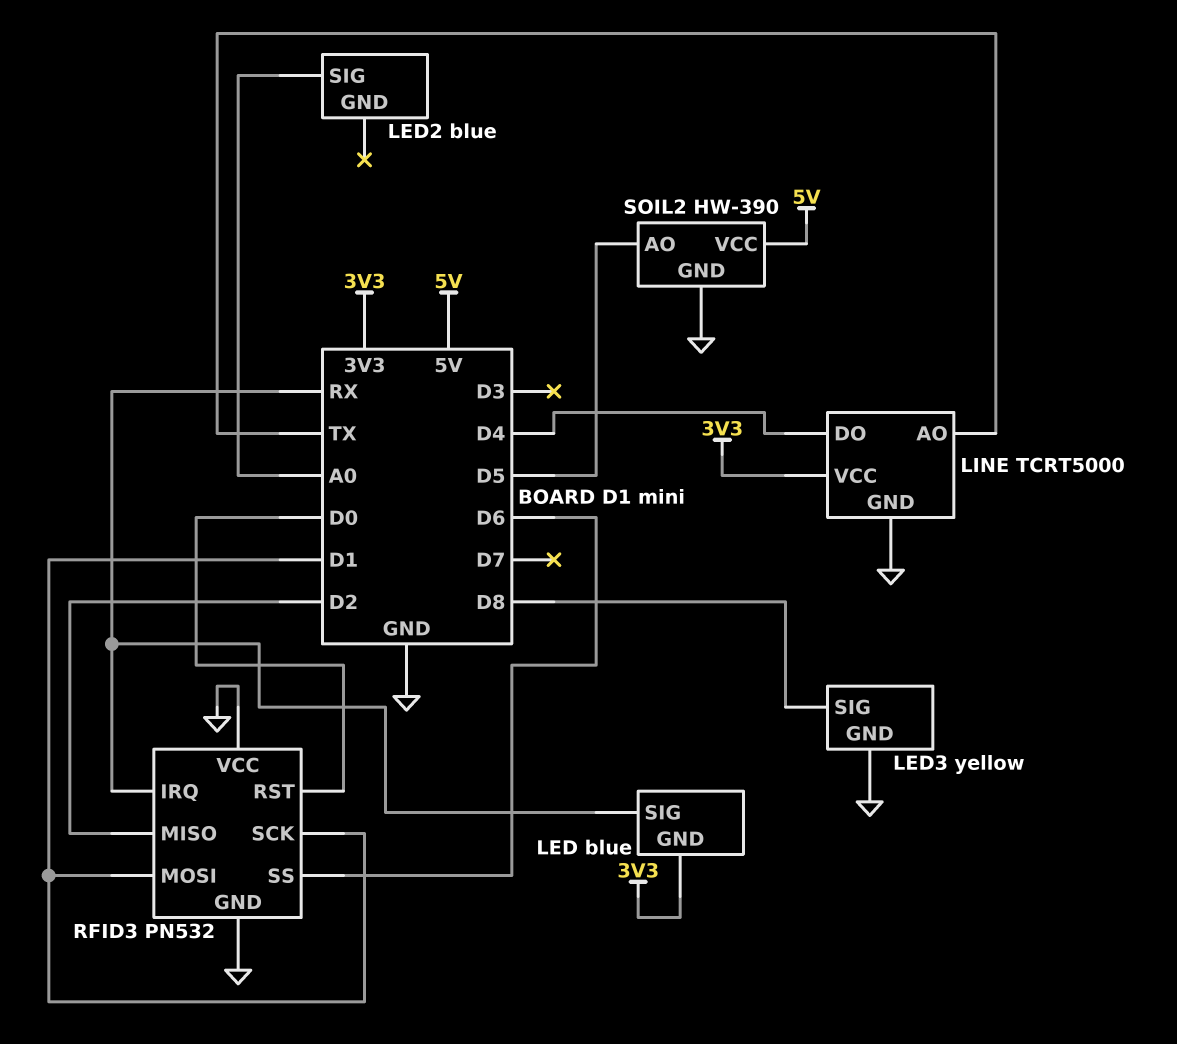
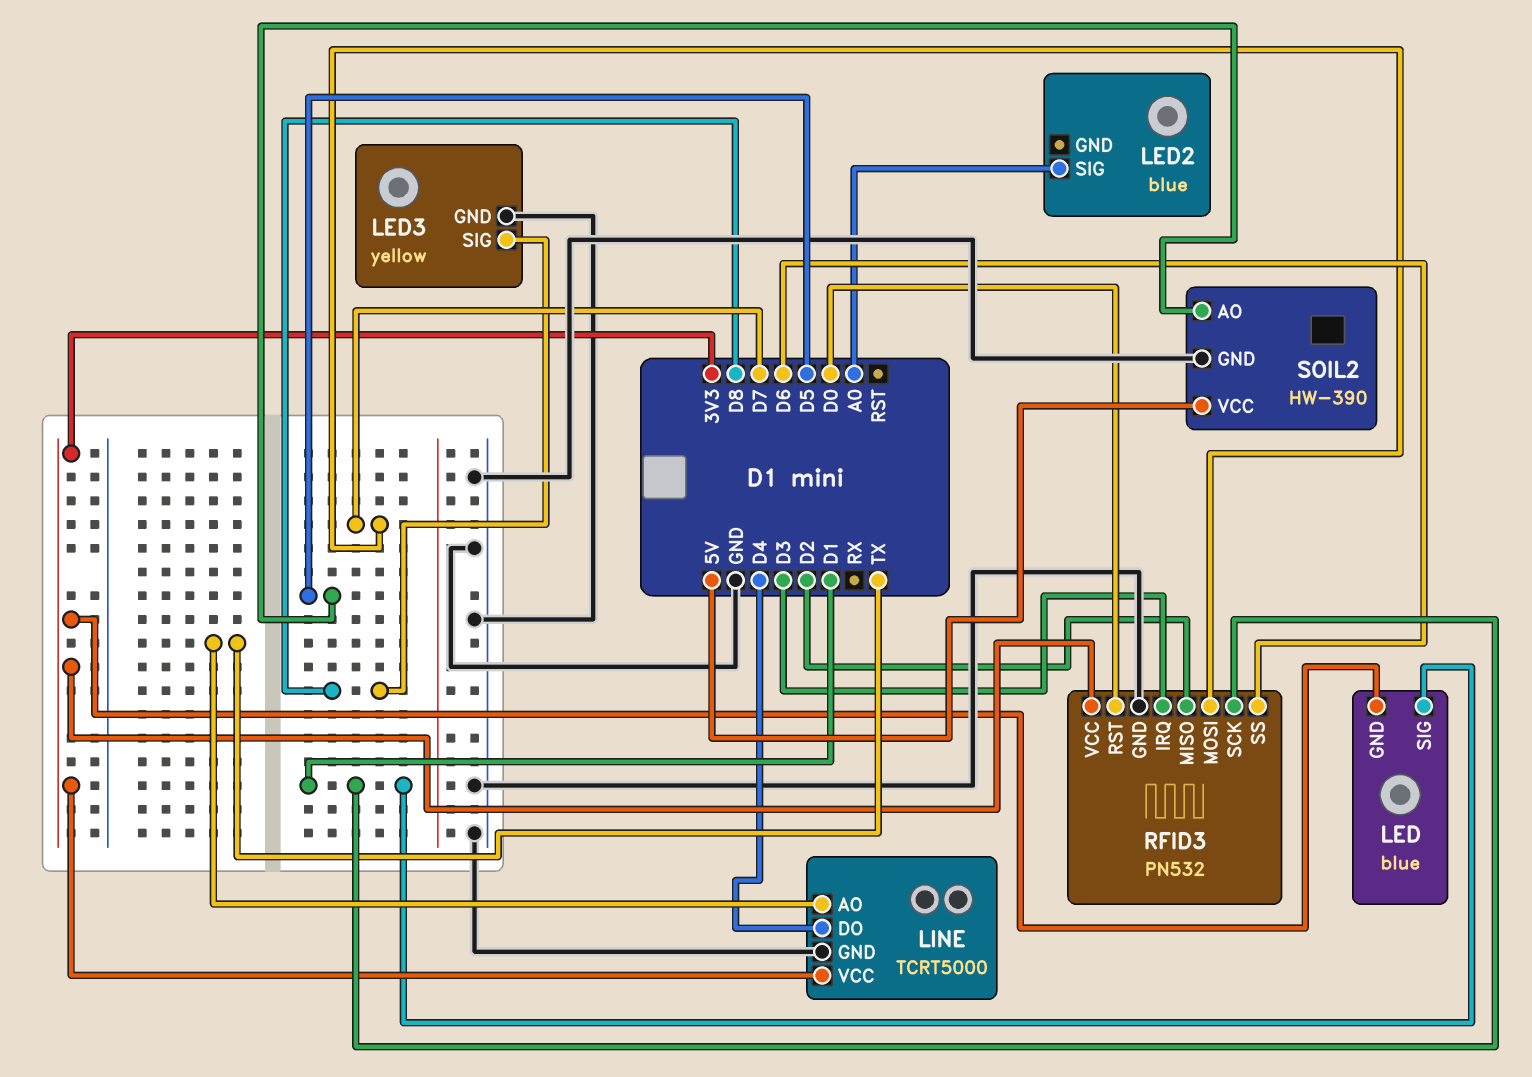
LED pin SIG: RX -> D1
RFID3 pin IRQ: RX -> D3
RFID3 pin MOSI: D1 -> D7
RFID3 pin VCC: GND -> 3V3

